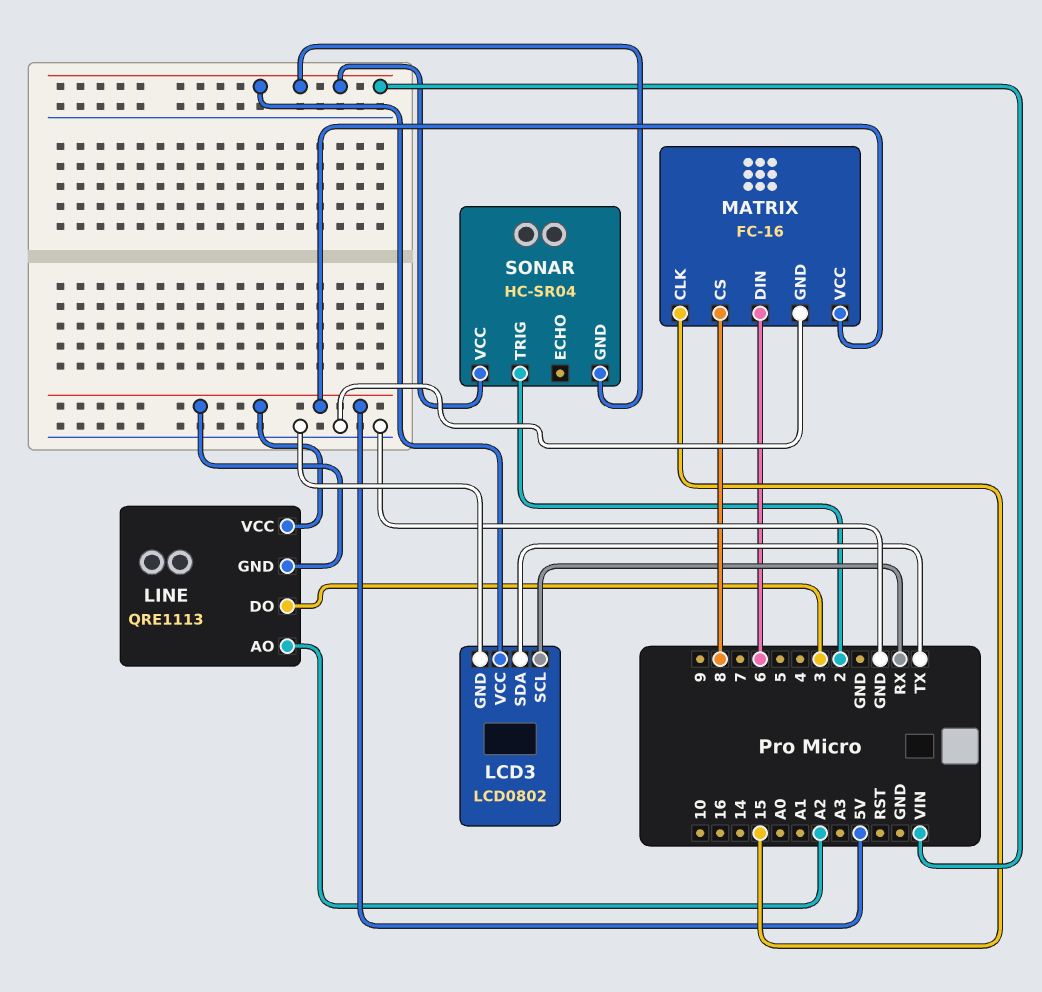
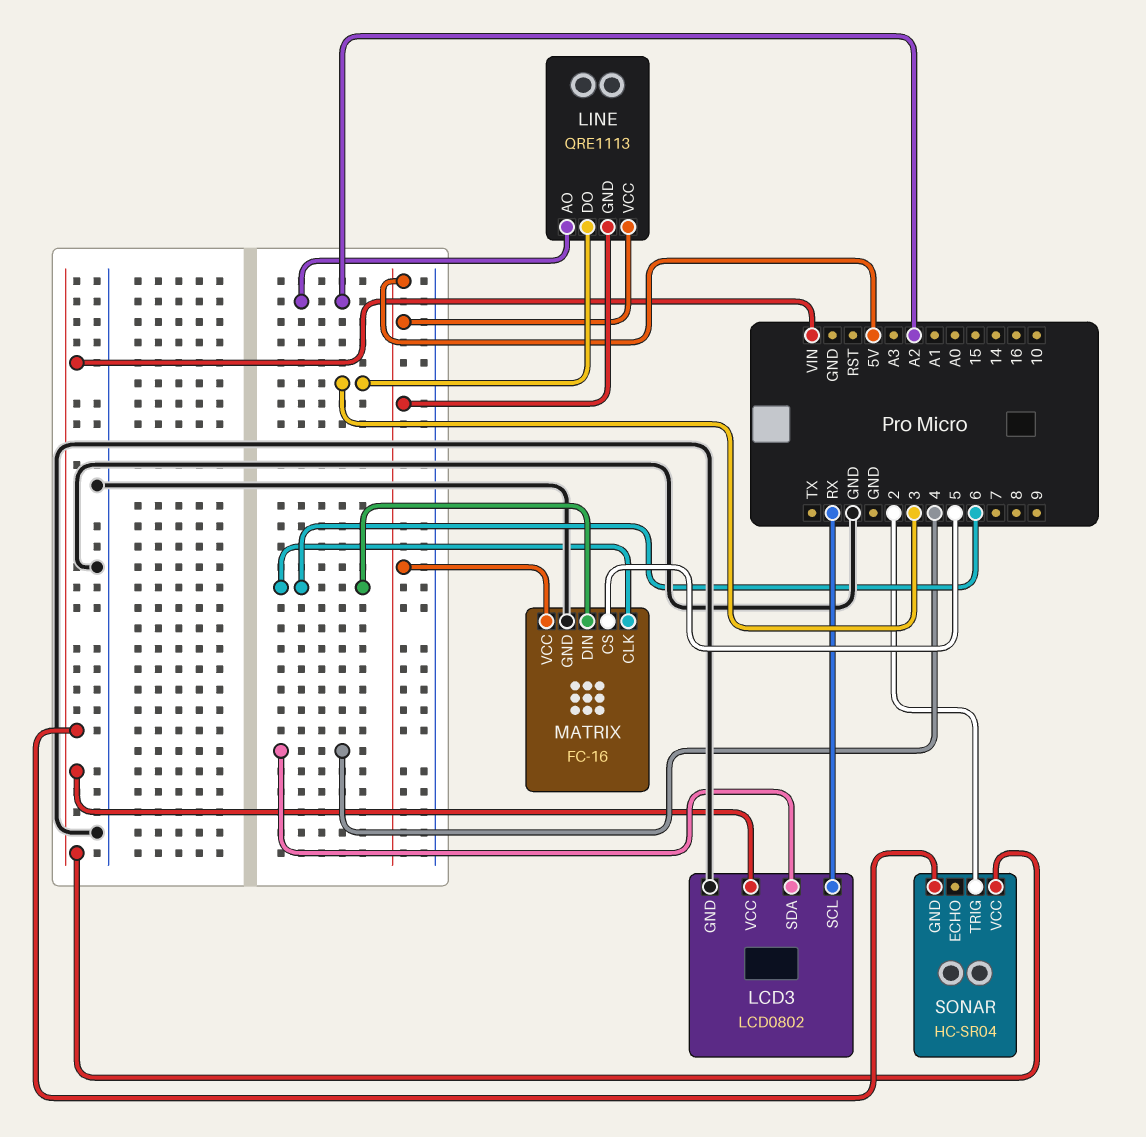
LCD3 pin SDA: TX -> 4
MATRIX pin CLK: 15 -> 6
MATRIX pin CS: 8 -> 5

